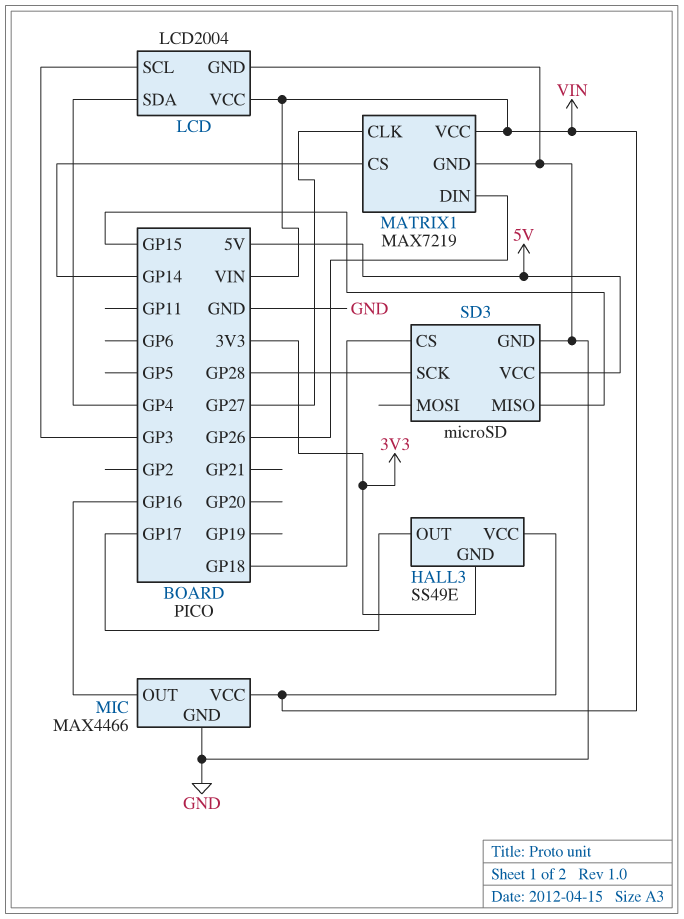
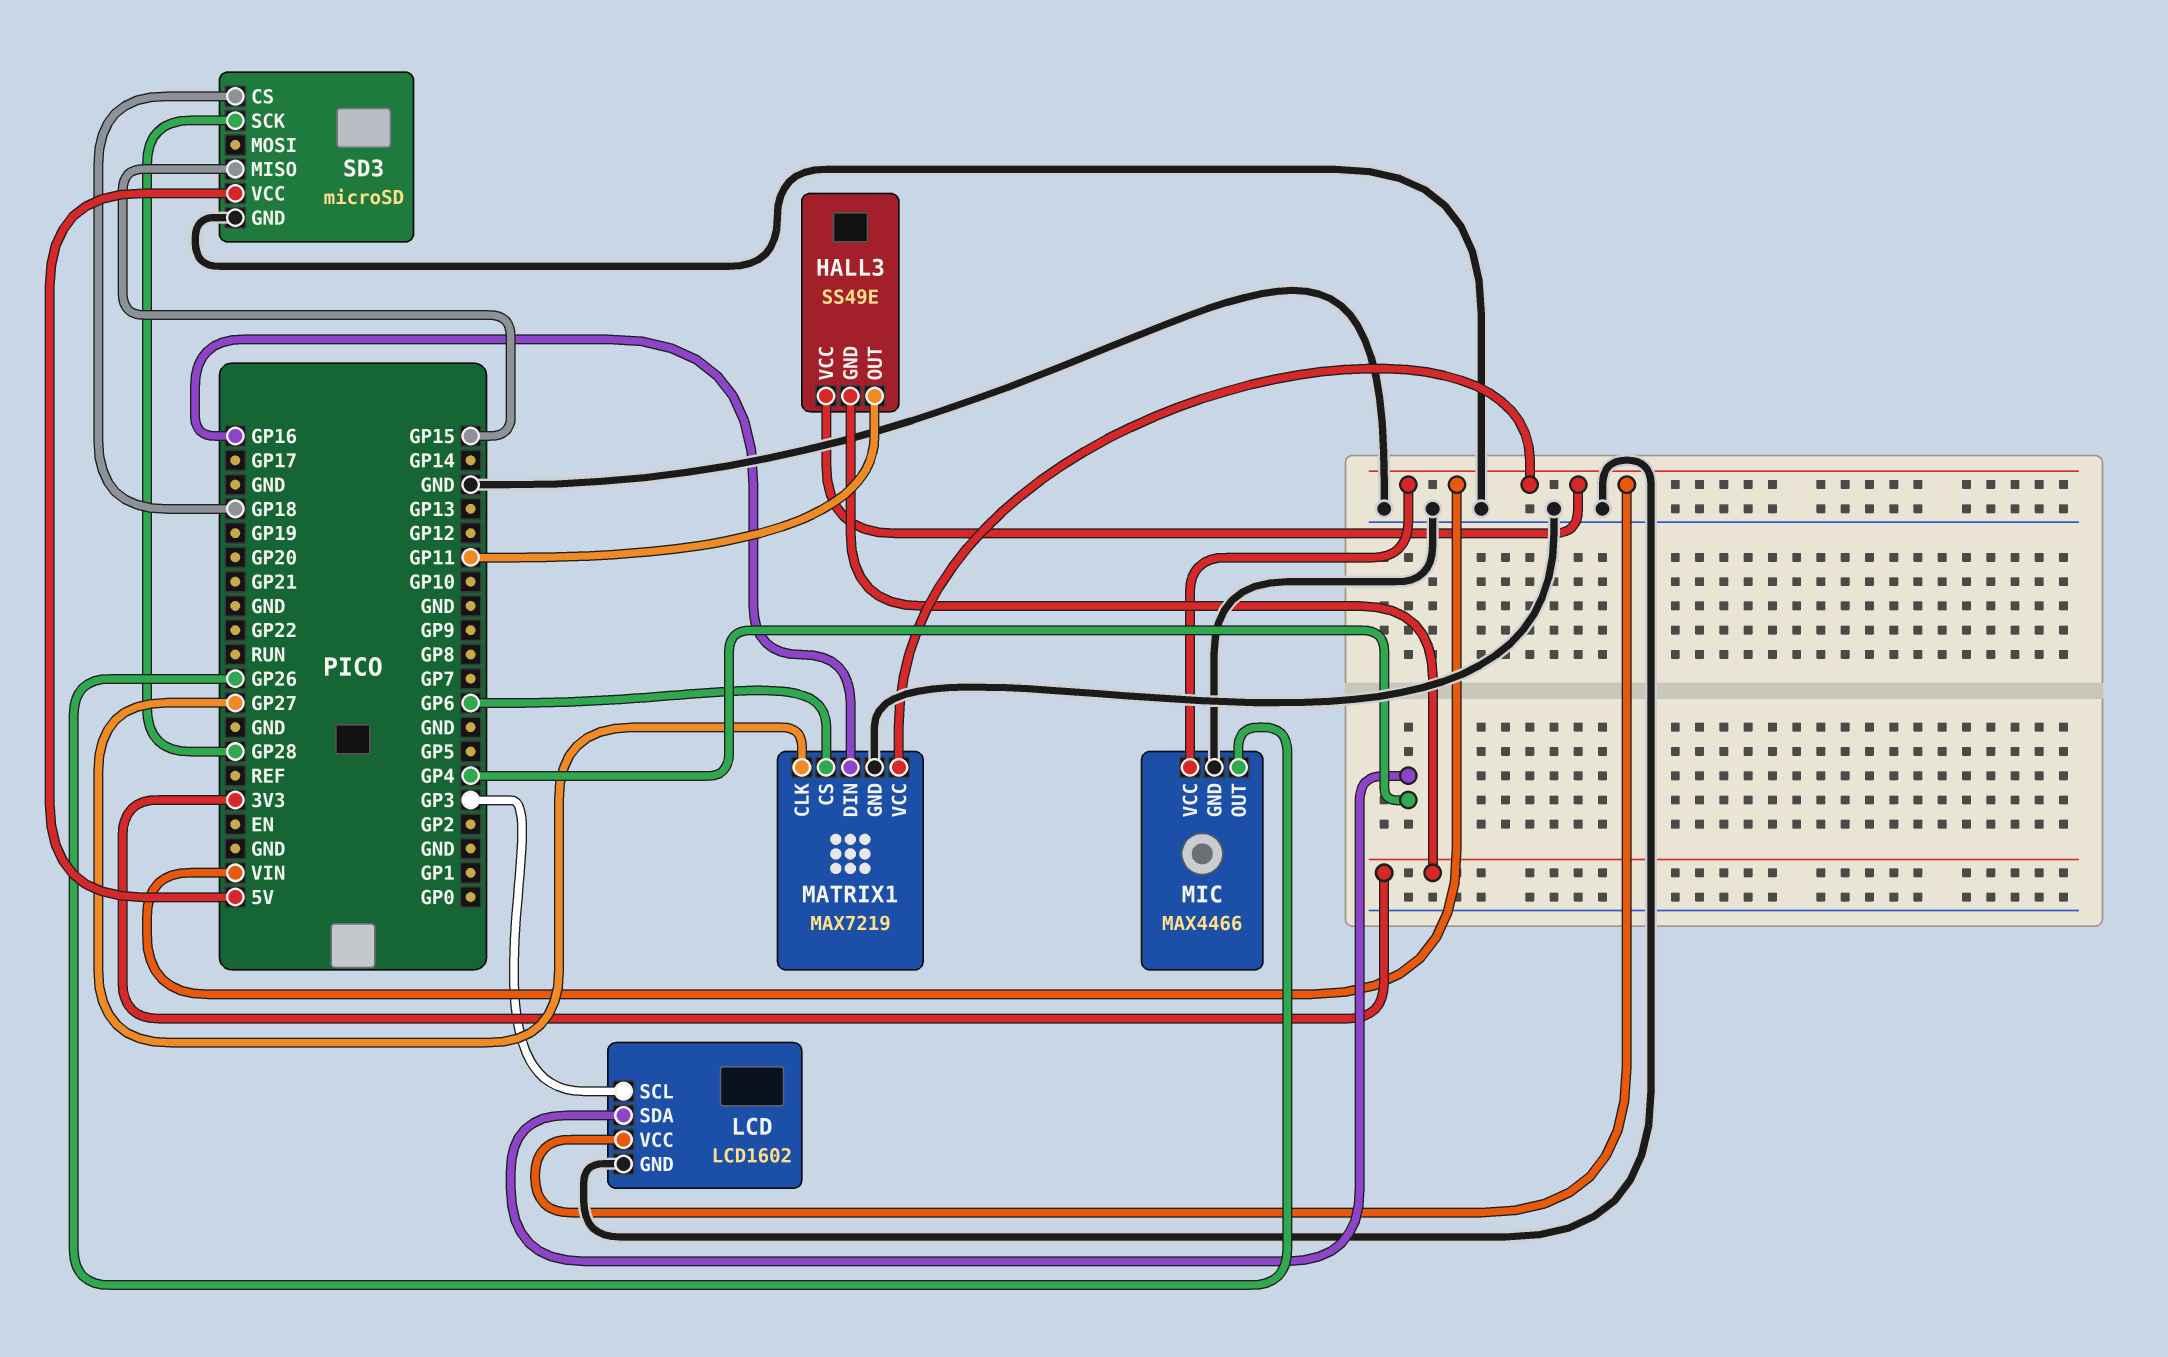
HALL3 pin OUT: GP17 -> GP11
LCD: LCD2004 -> LCD1602
MATRIX1 pin CS: GP14 -> GP6
MATRIX1 pin DIN: GP26 -> GP16
MIC pin OUT: GP16 -> GP26

